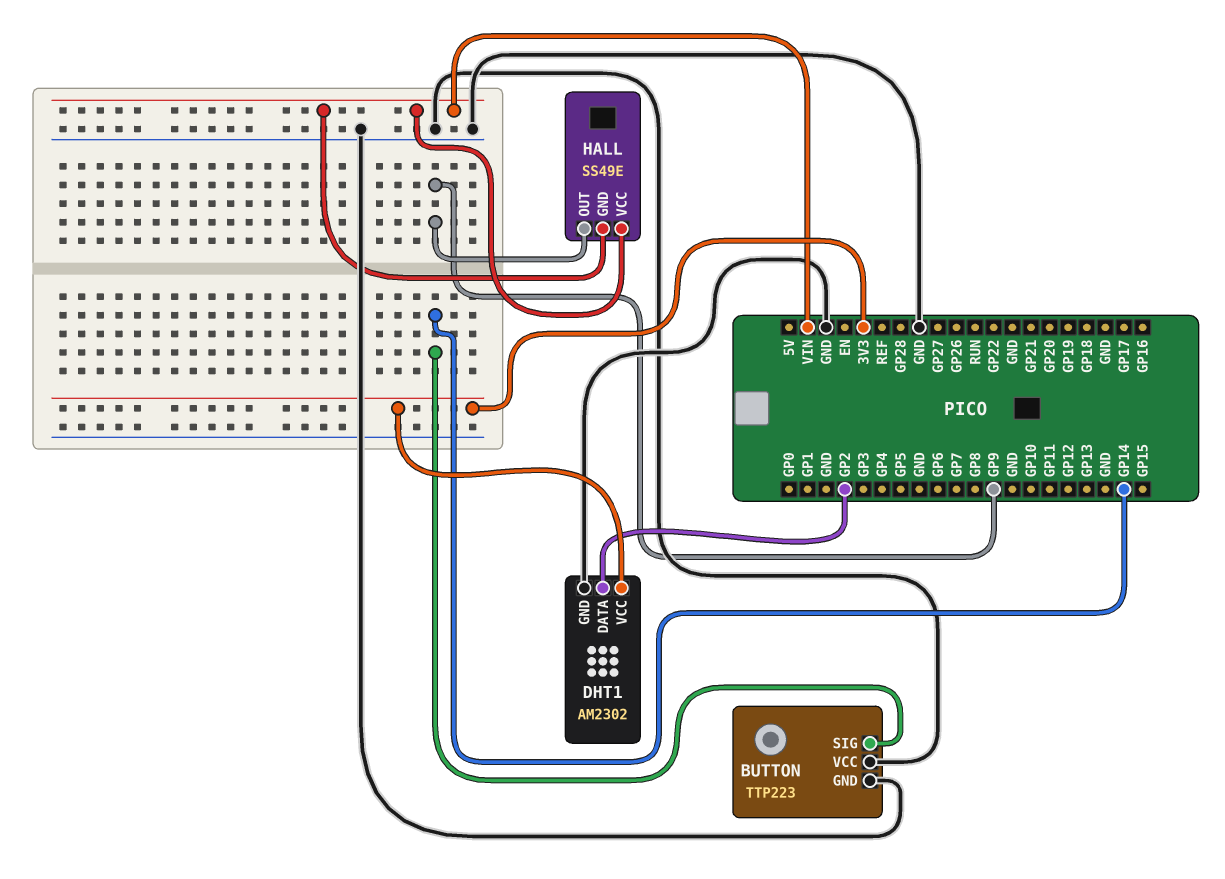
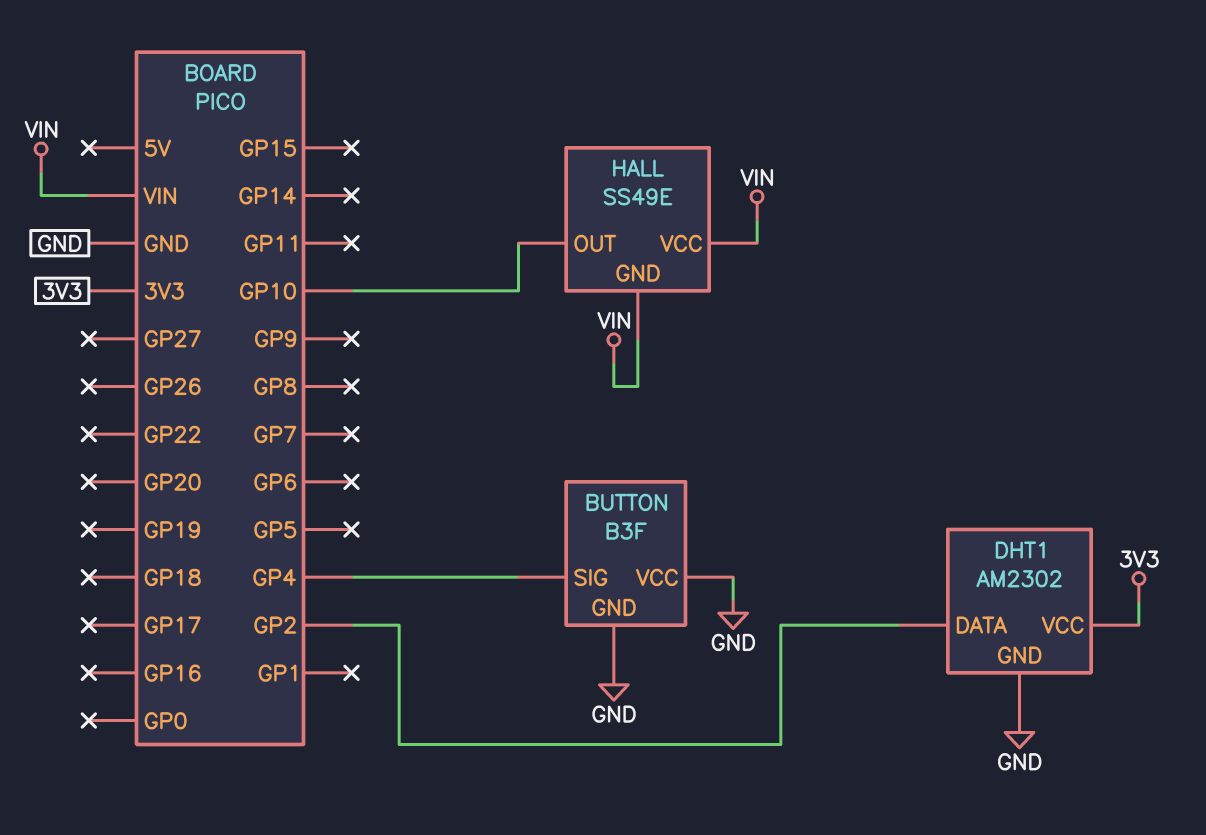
BUTTON: TTP223 -> B3F
BUTTON pin SIG: GP14 -> GP4
HALL pin OUT: GP9 -> GP10

